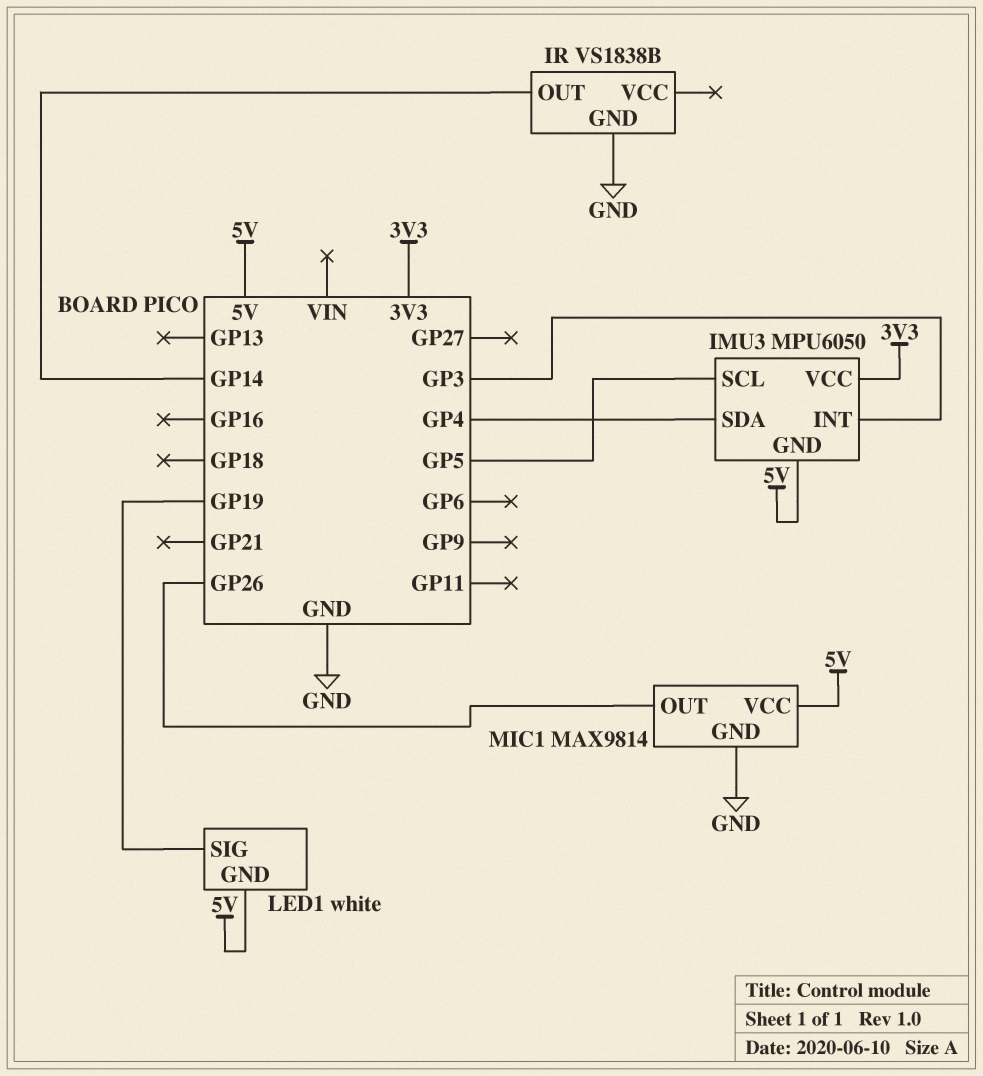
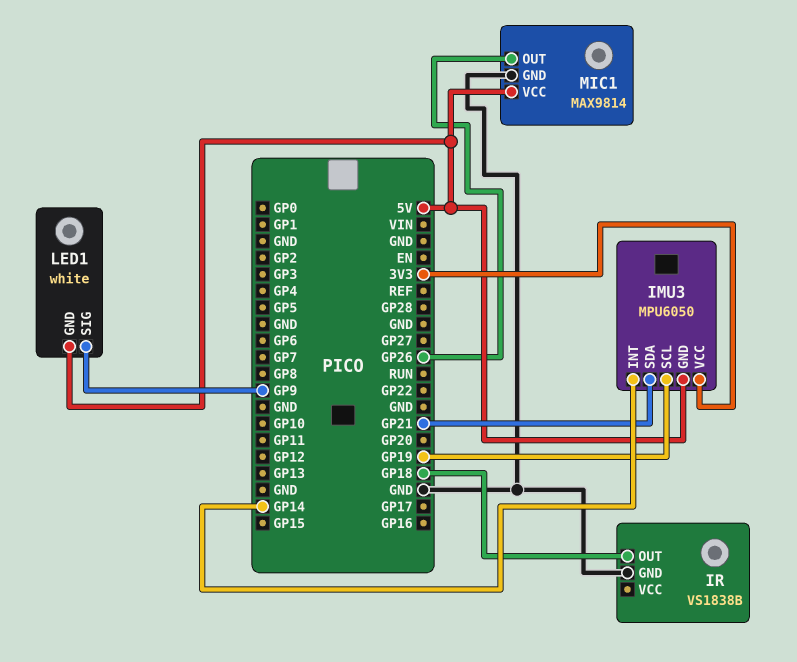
IMU3 pin INT: GP3 -> GP14
IMU3 pin SCL: GP5 -> GP19
IMU3 pin SDA: GP4 -> GP21
IR pin OUT: GP14 -> GP18
LED1 pin SIG: GP19 -> GP9

